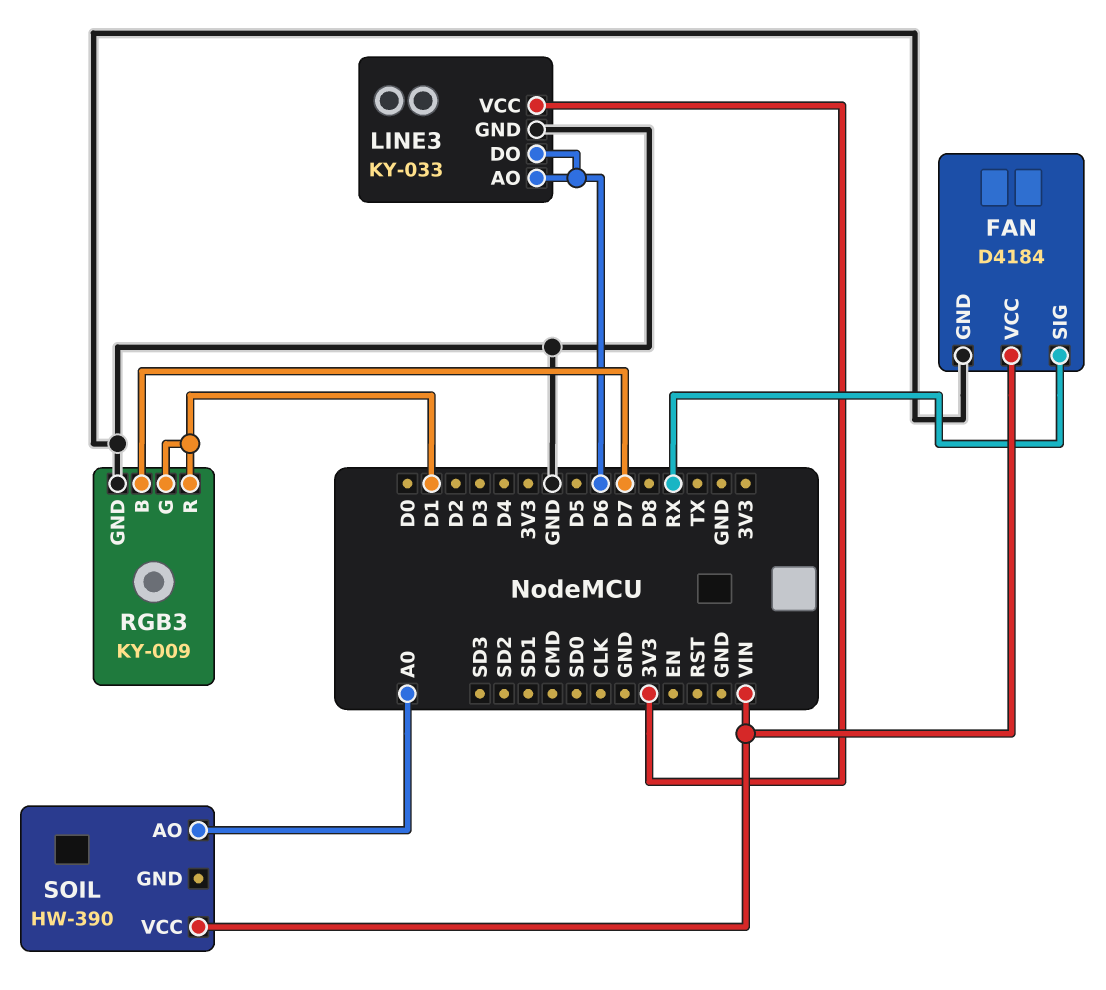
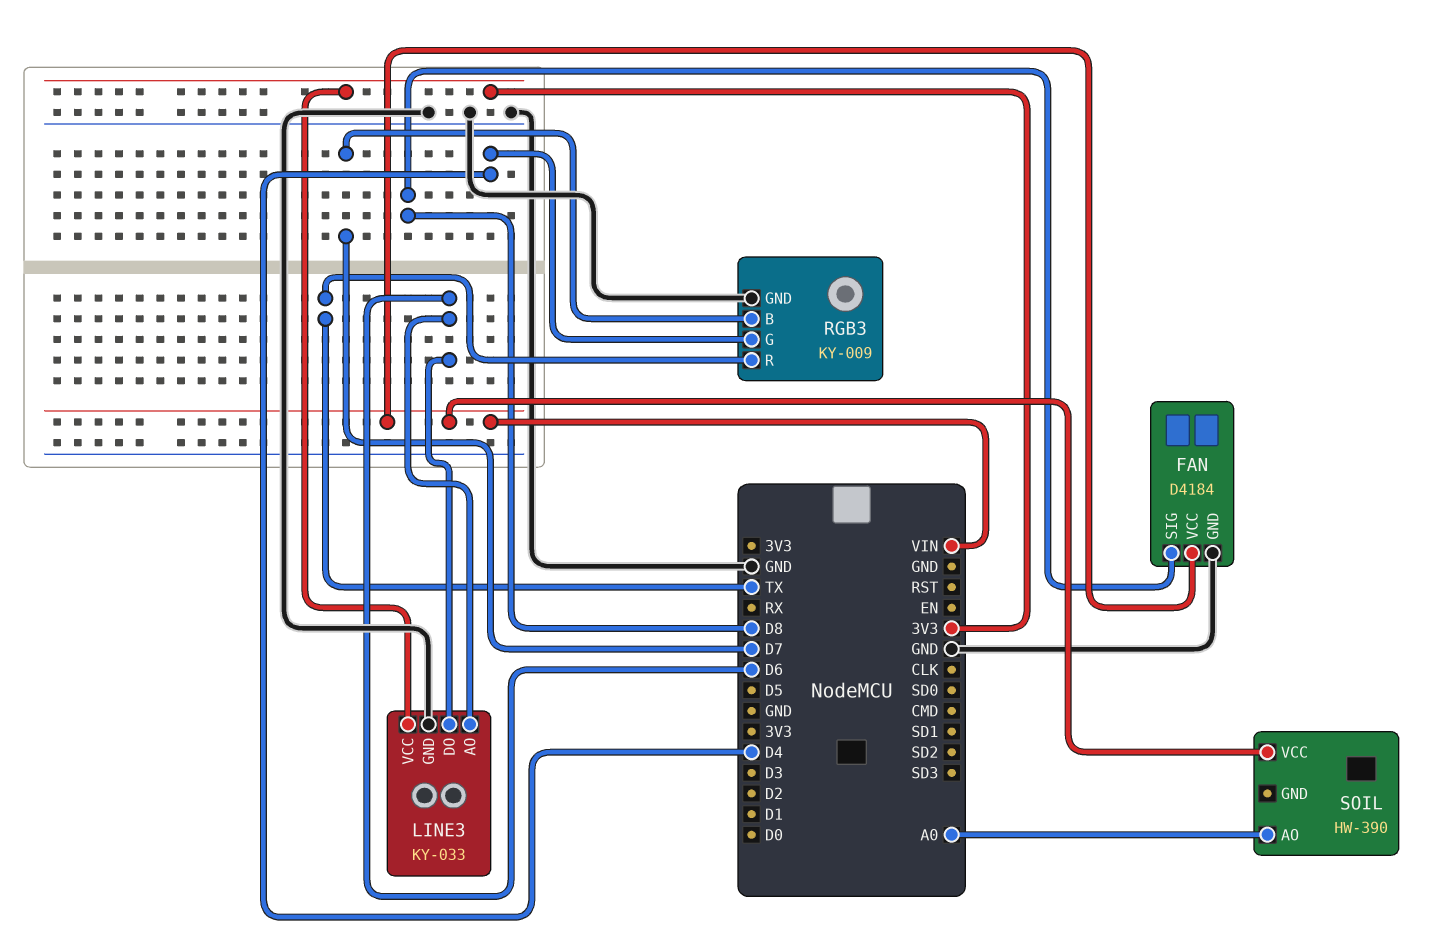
FAN pin SIG: RX -> D8
RGB3 pin G: D1 -> D4
RGB3 pin R: D1 -> TX

